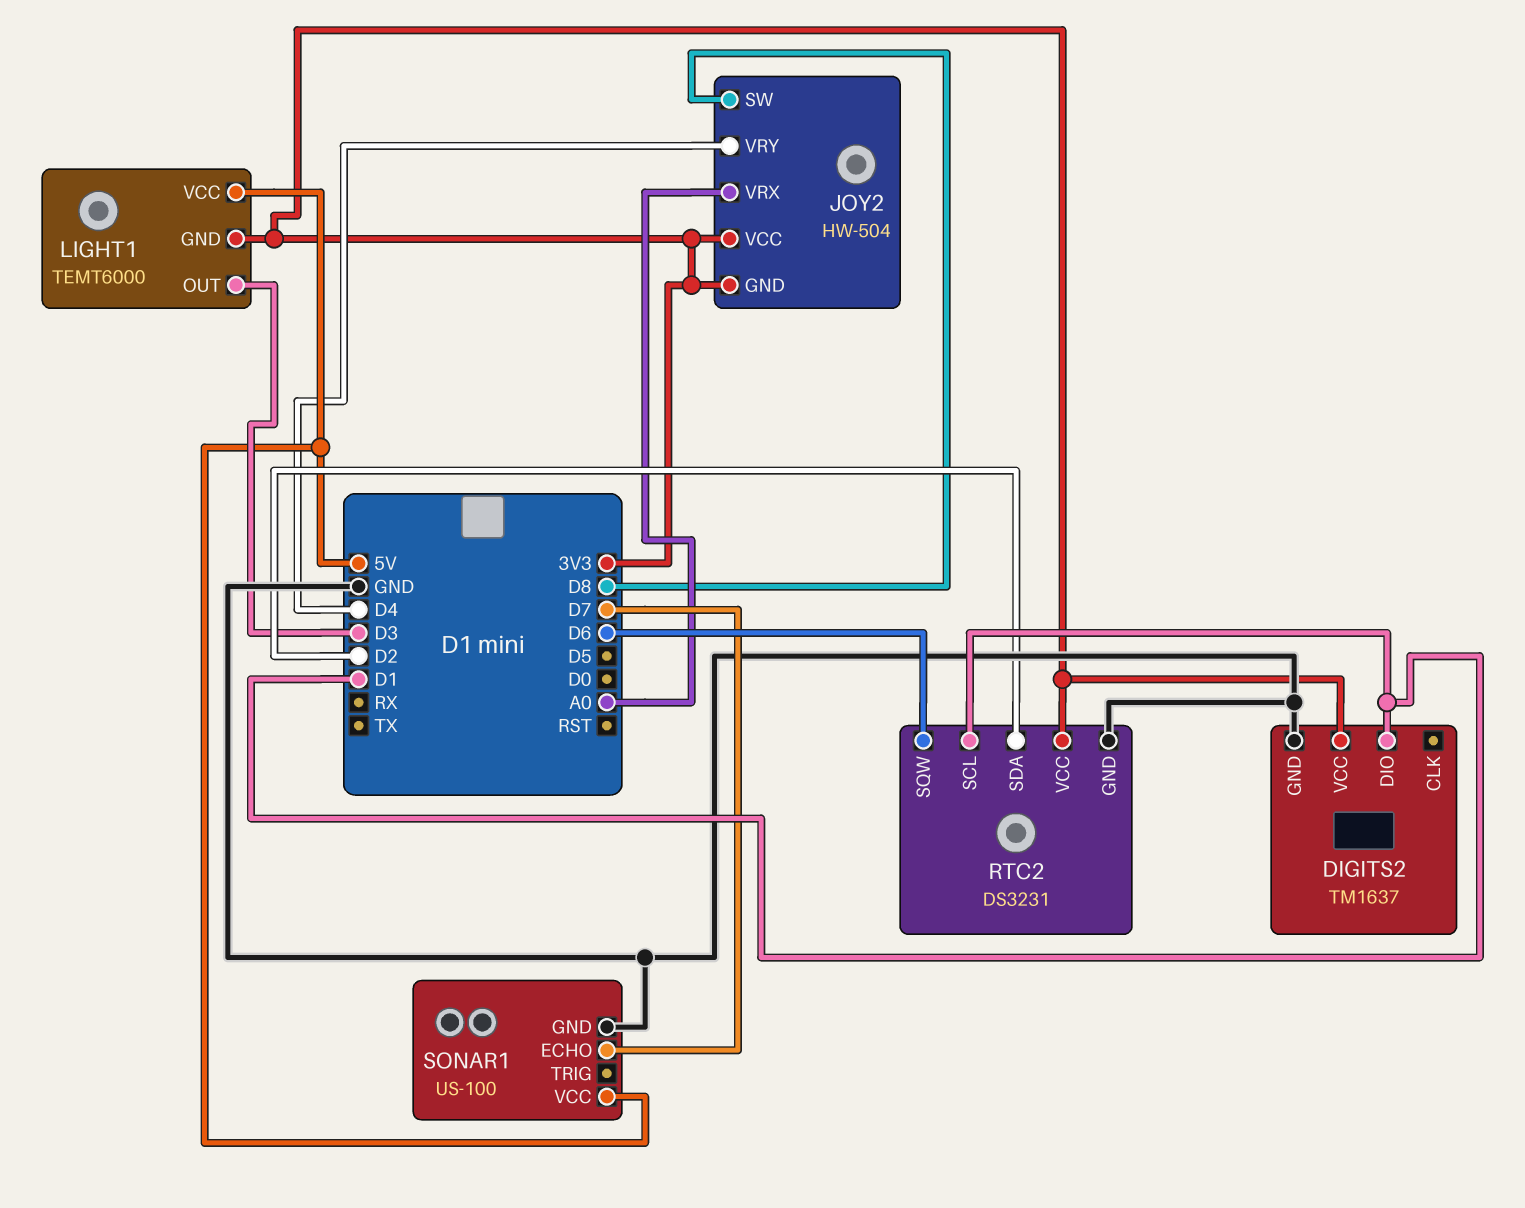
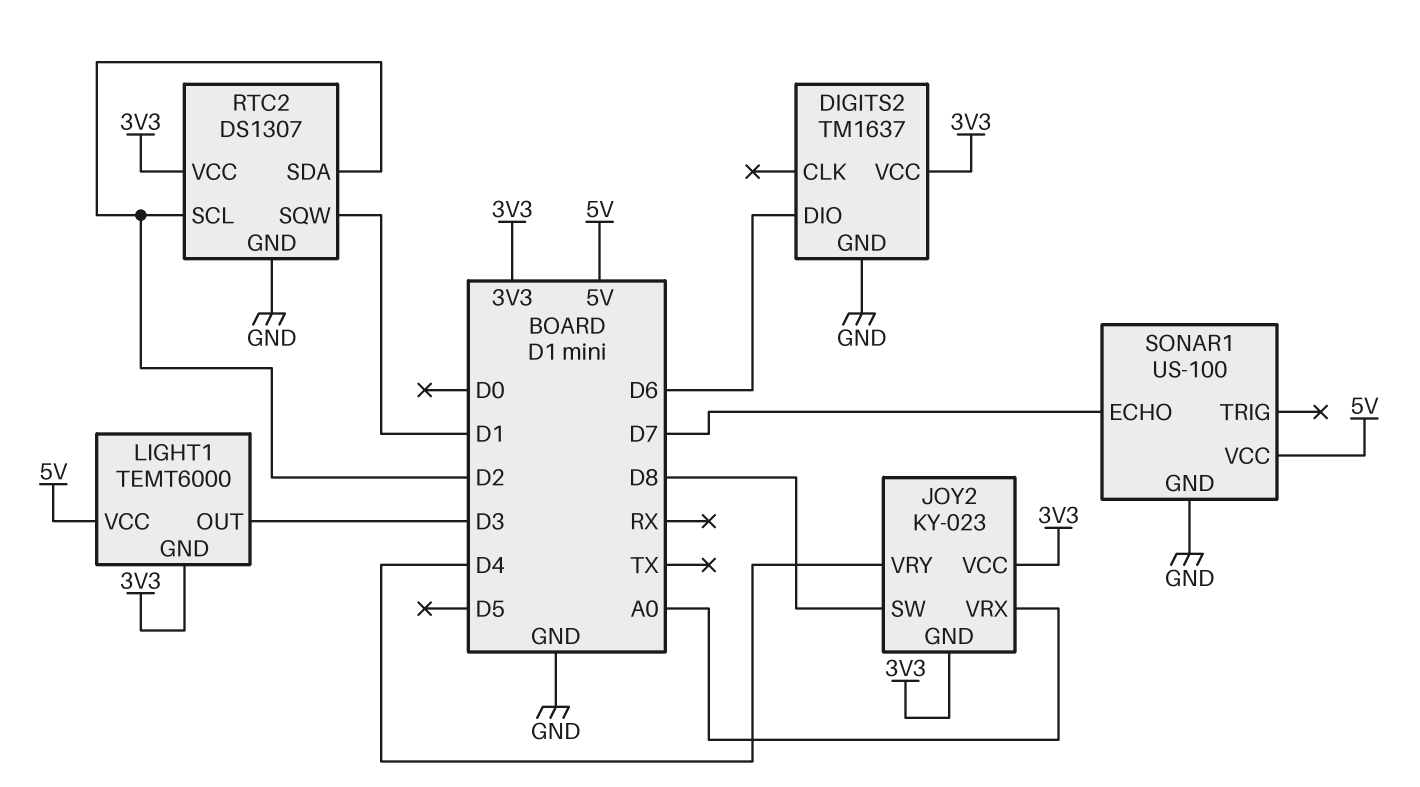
DIGITS2 pin DIO: D1 -> D6
JOY2: HW-504 -> KY-023
RTC2: DS3231 -> DS1307
RTC2 pin SCL: D1 -> D2
RTC2 pin SQW: D6 -> D1

